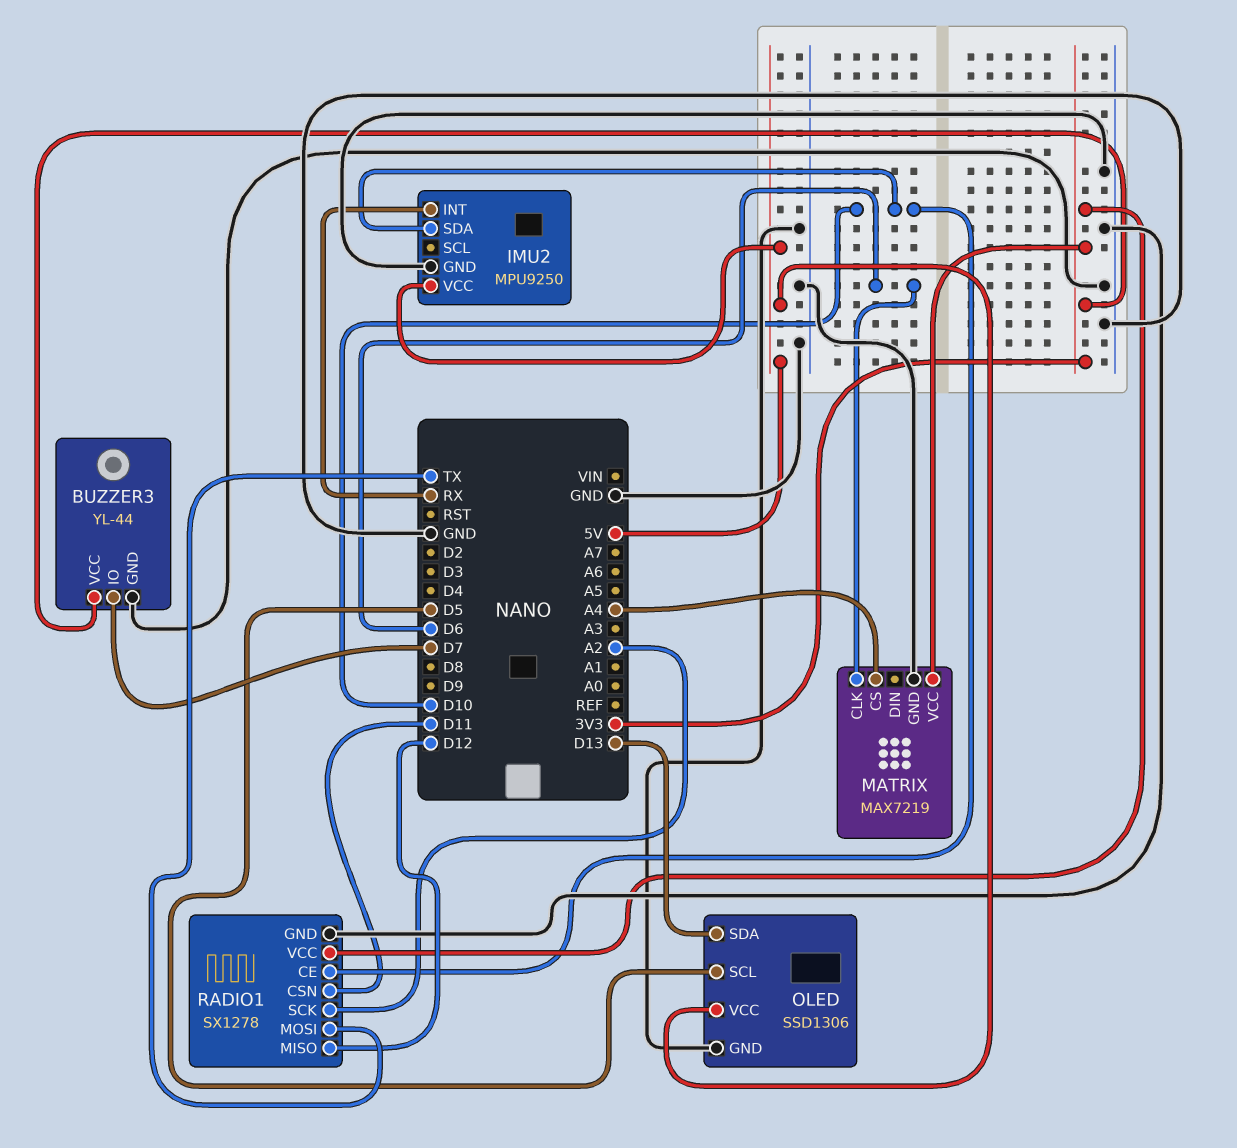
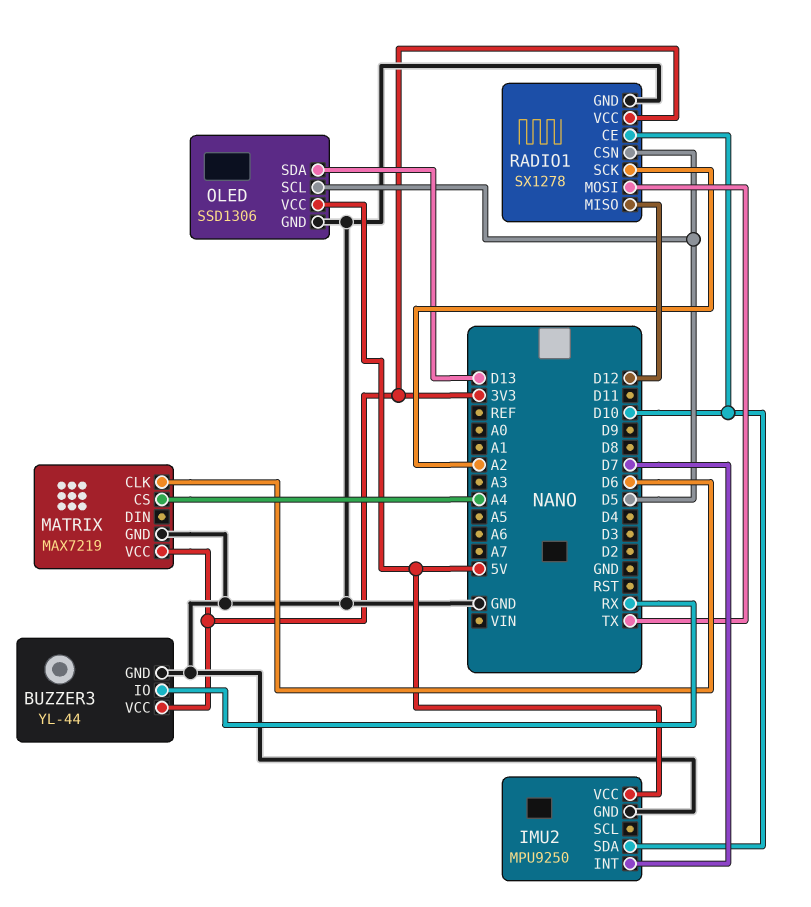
BUZZER3 pin IO: D7 -> RX
IMU2 pin INT: RX -> D7
RADIO1 pin CSN: D11 -> D5

